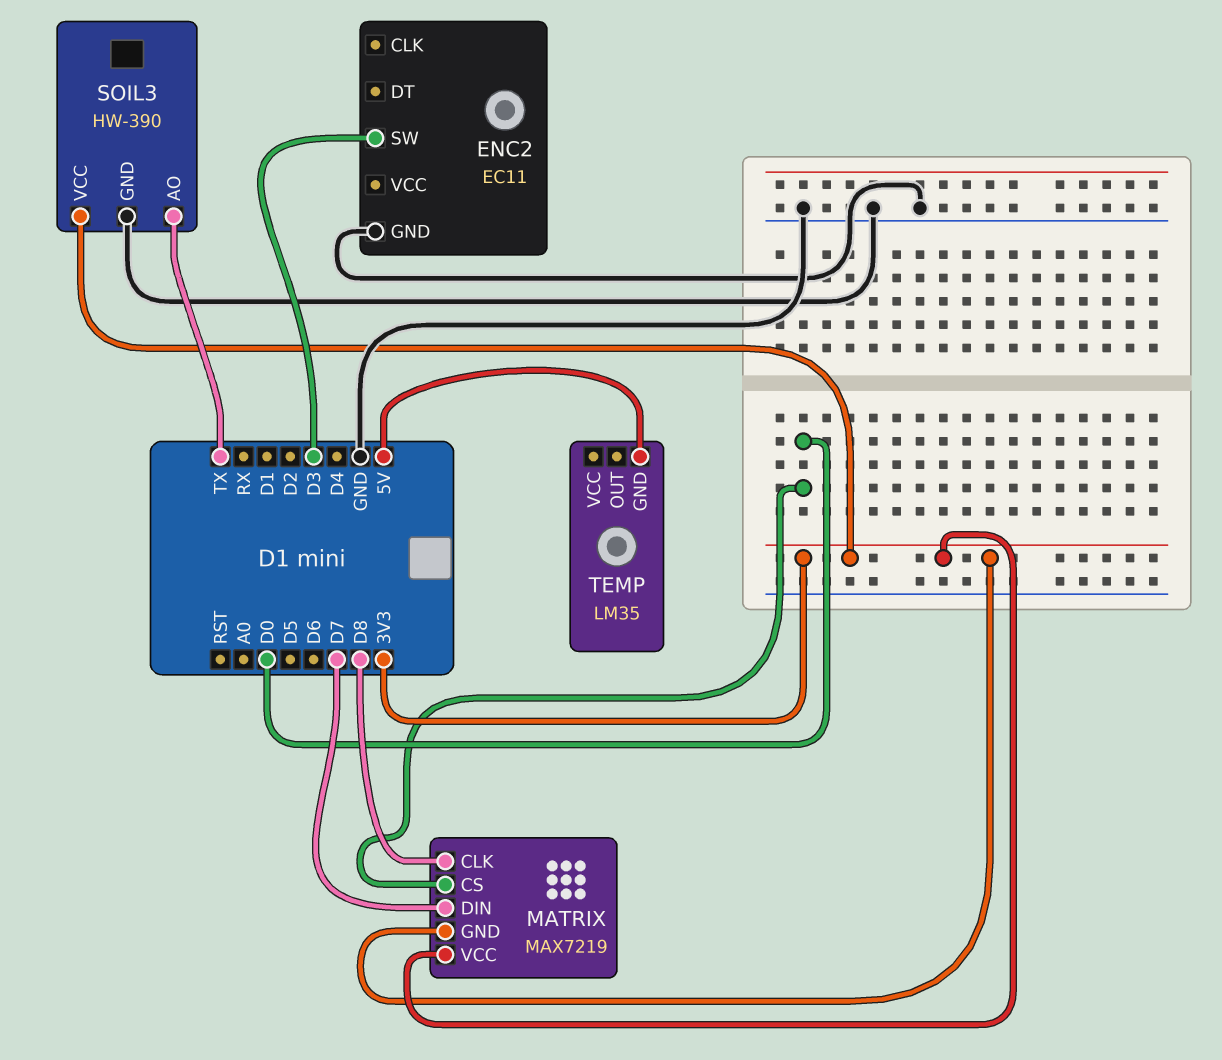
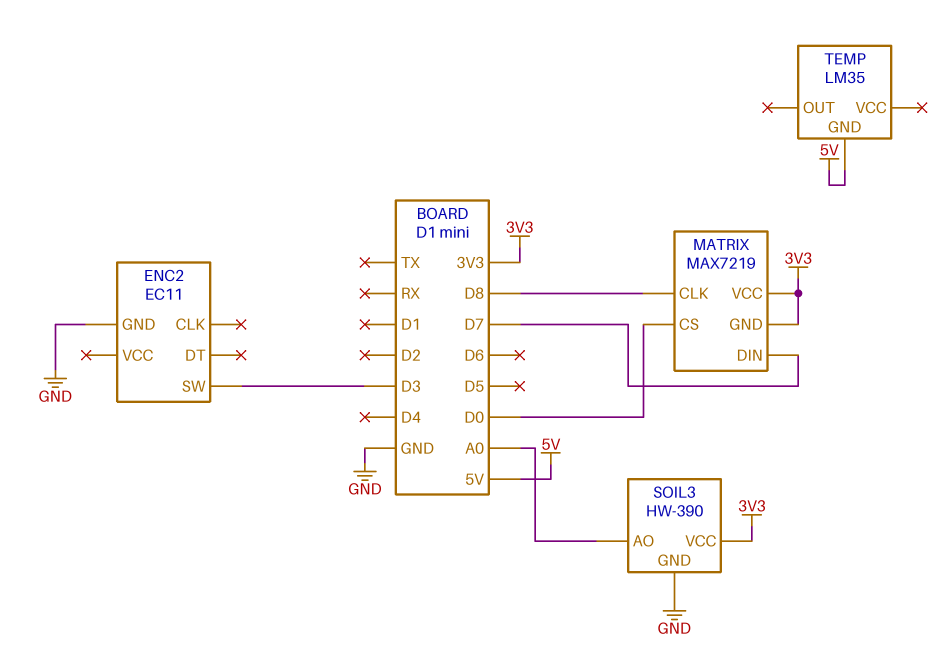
SOIL3 pin AO: TX -> A0

